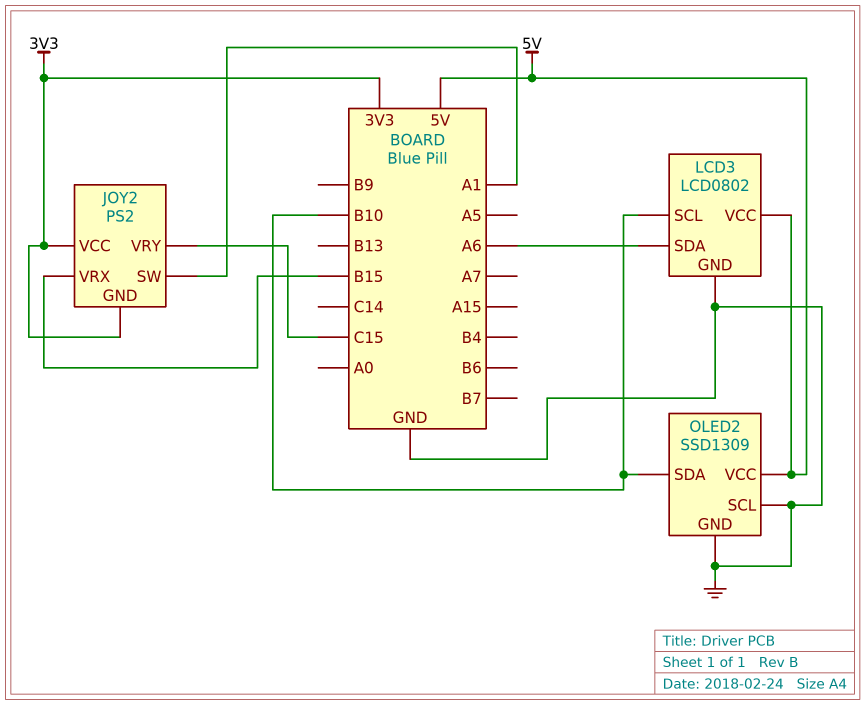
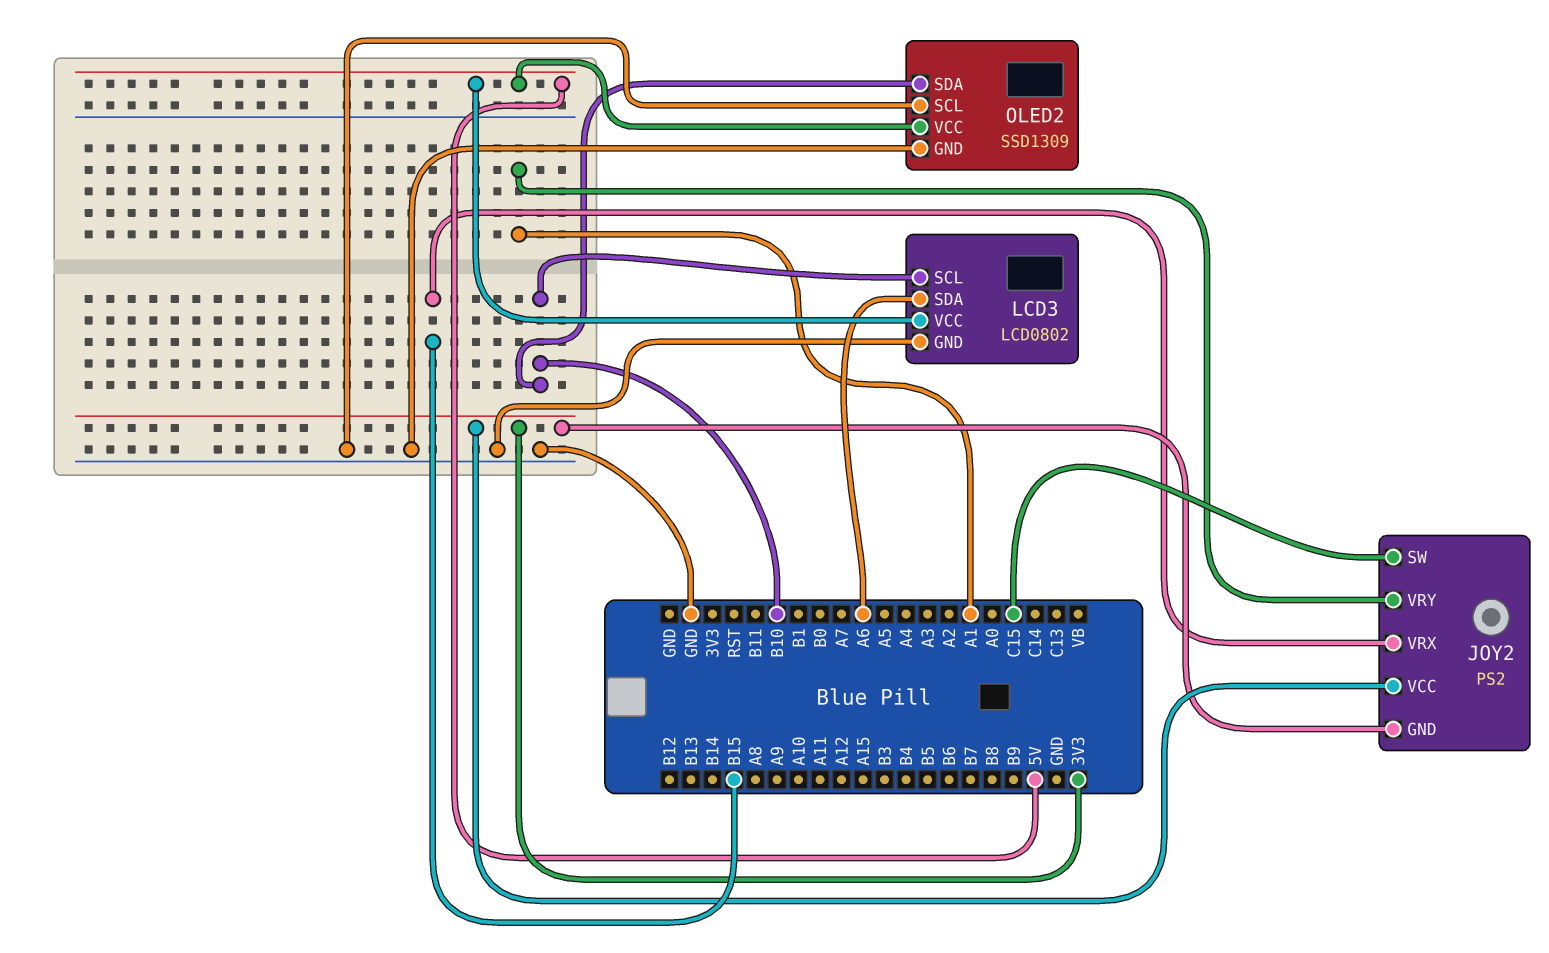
JOY2 pin SW: A1 -> C15
JOY2 pin VRY: C15 -> A1

